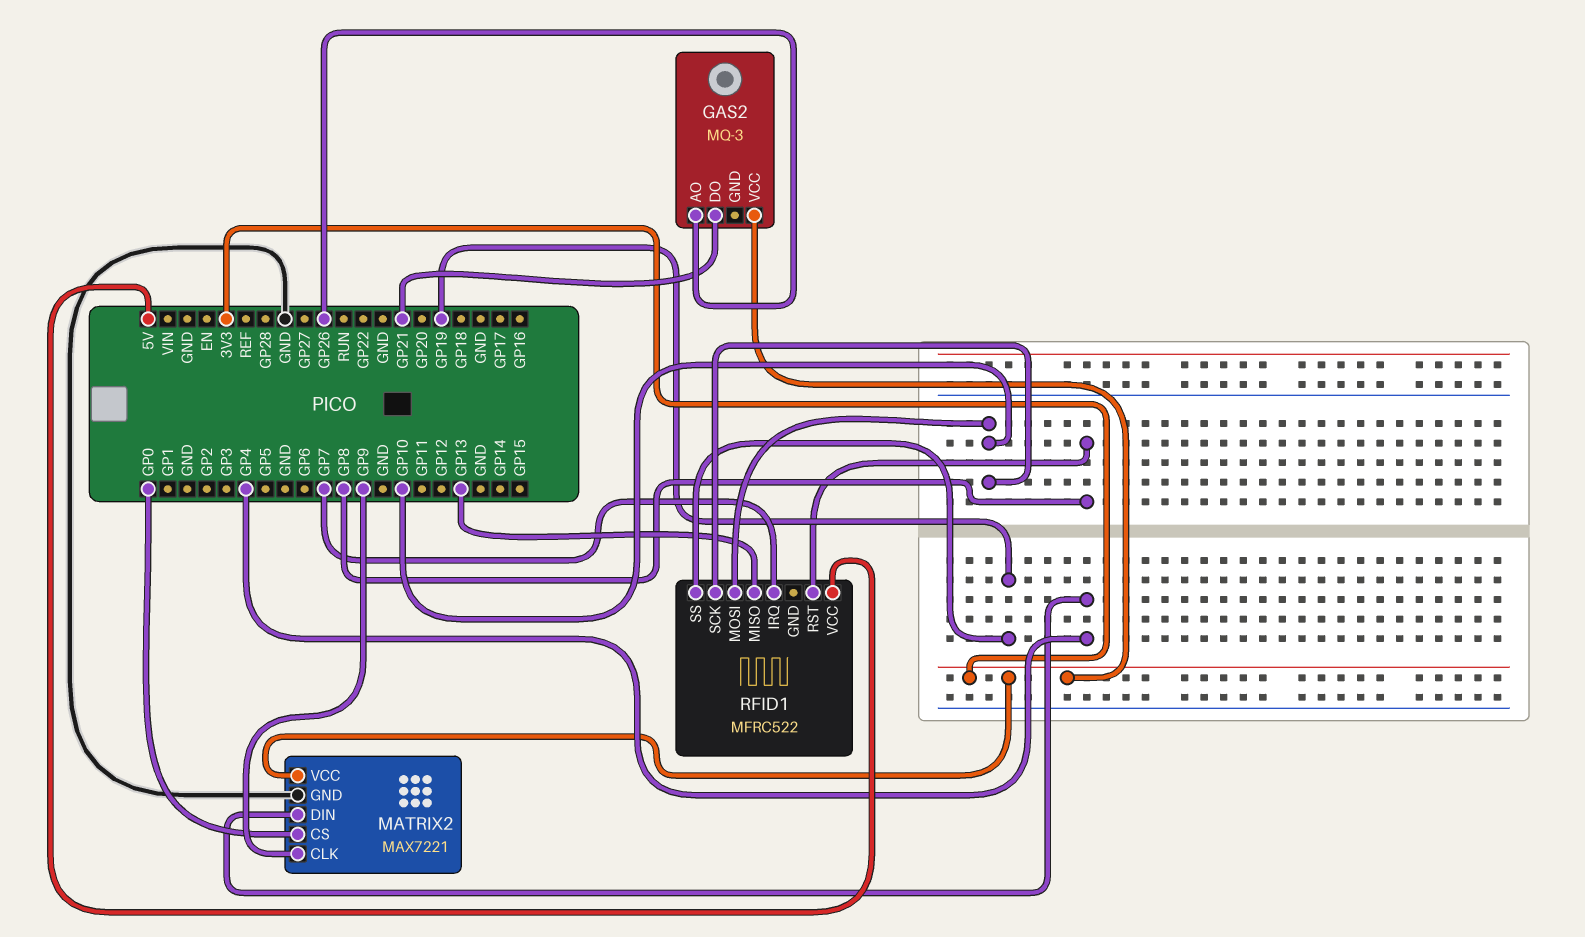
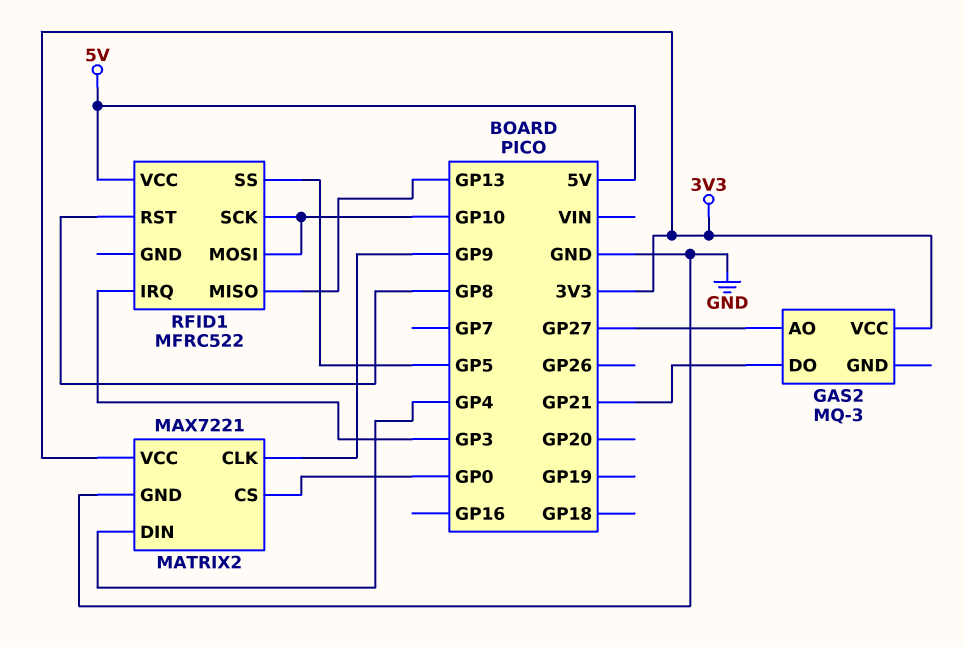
GAS2 pin AO: GP26 -> GP27
RFID1 pin IRQ: GP7 -> GP3
RFID1 pin SS: GP19 -> GP5

